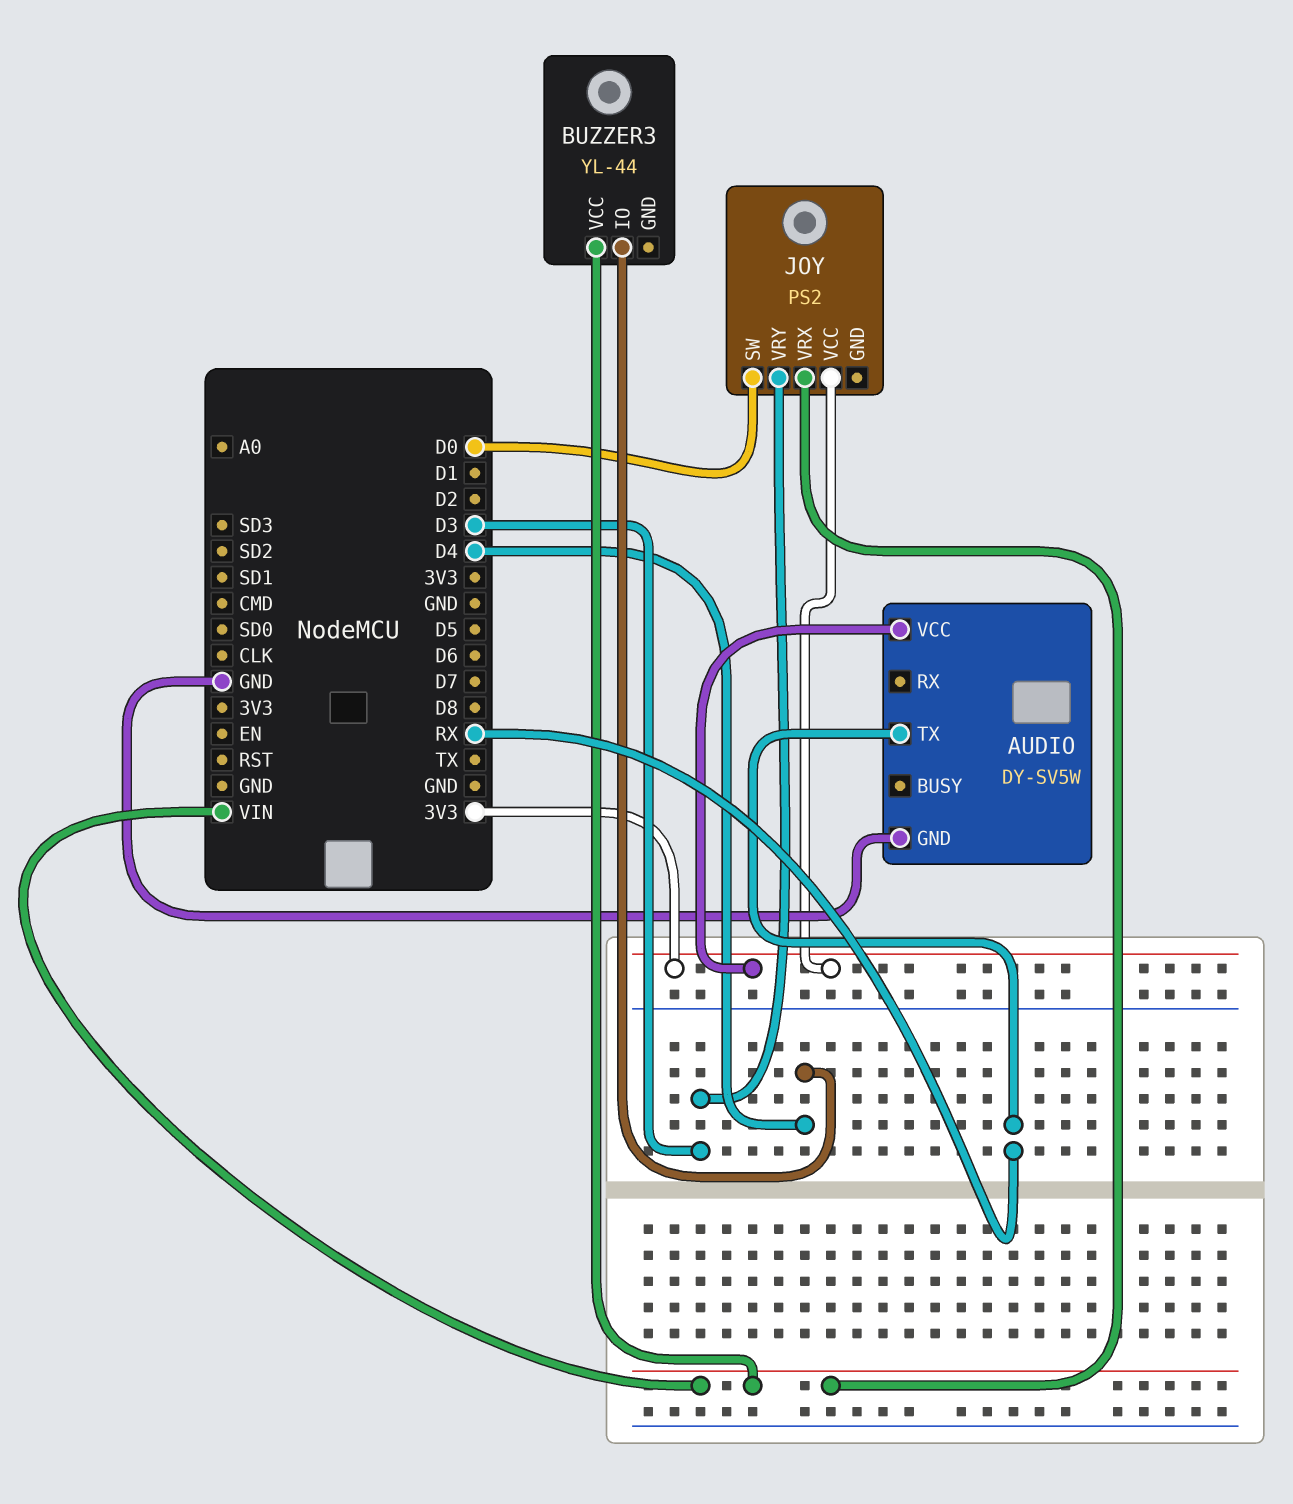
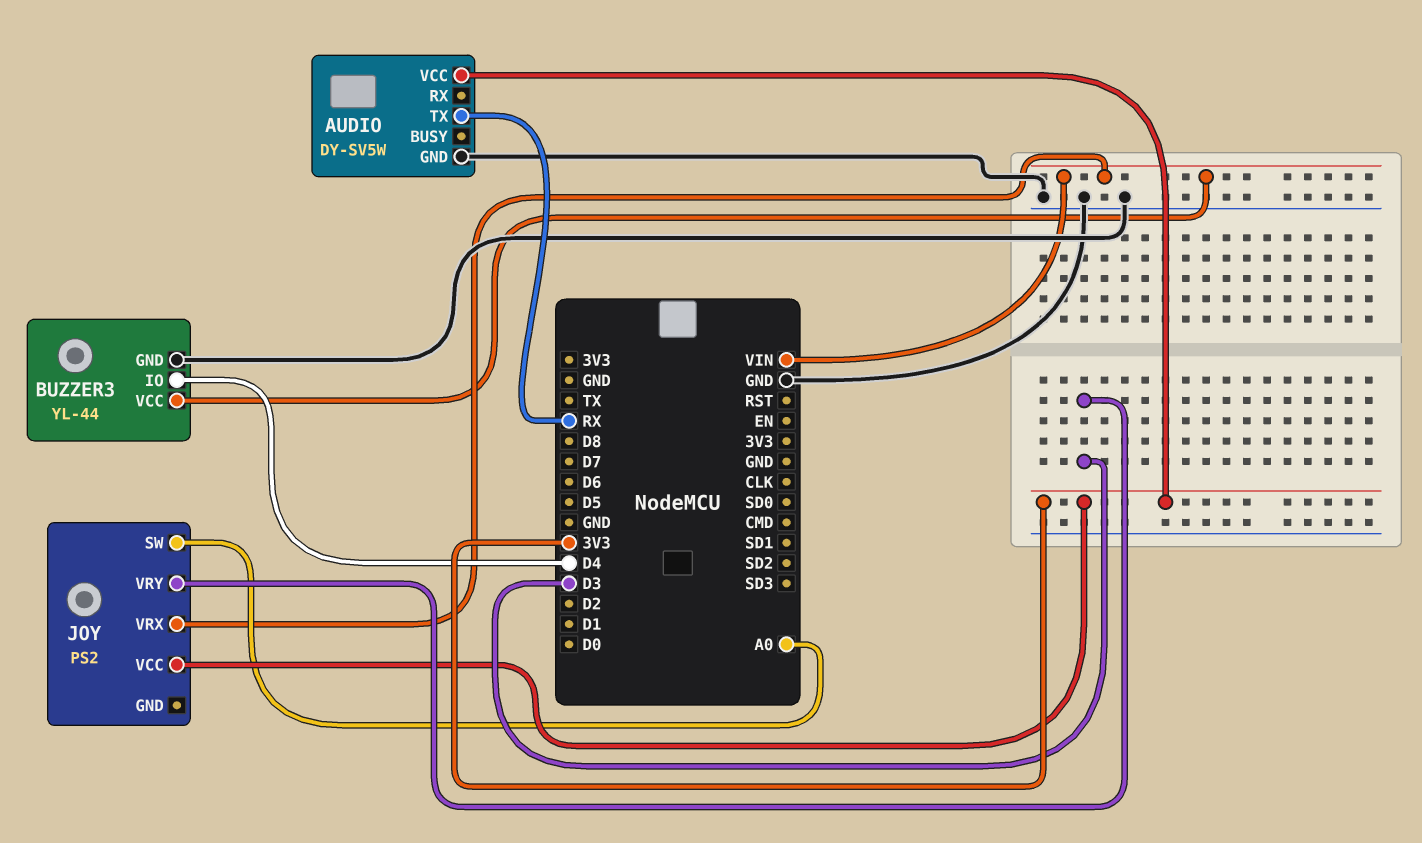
BUZZER3 pin GND: none -> GND
JOY pin SW: D0 -> A0

